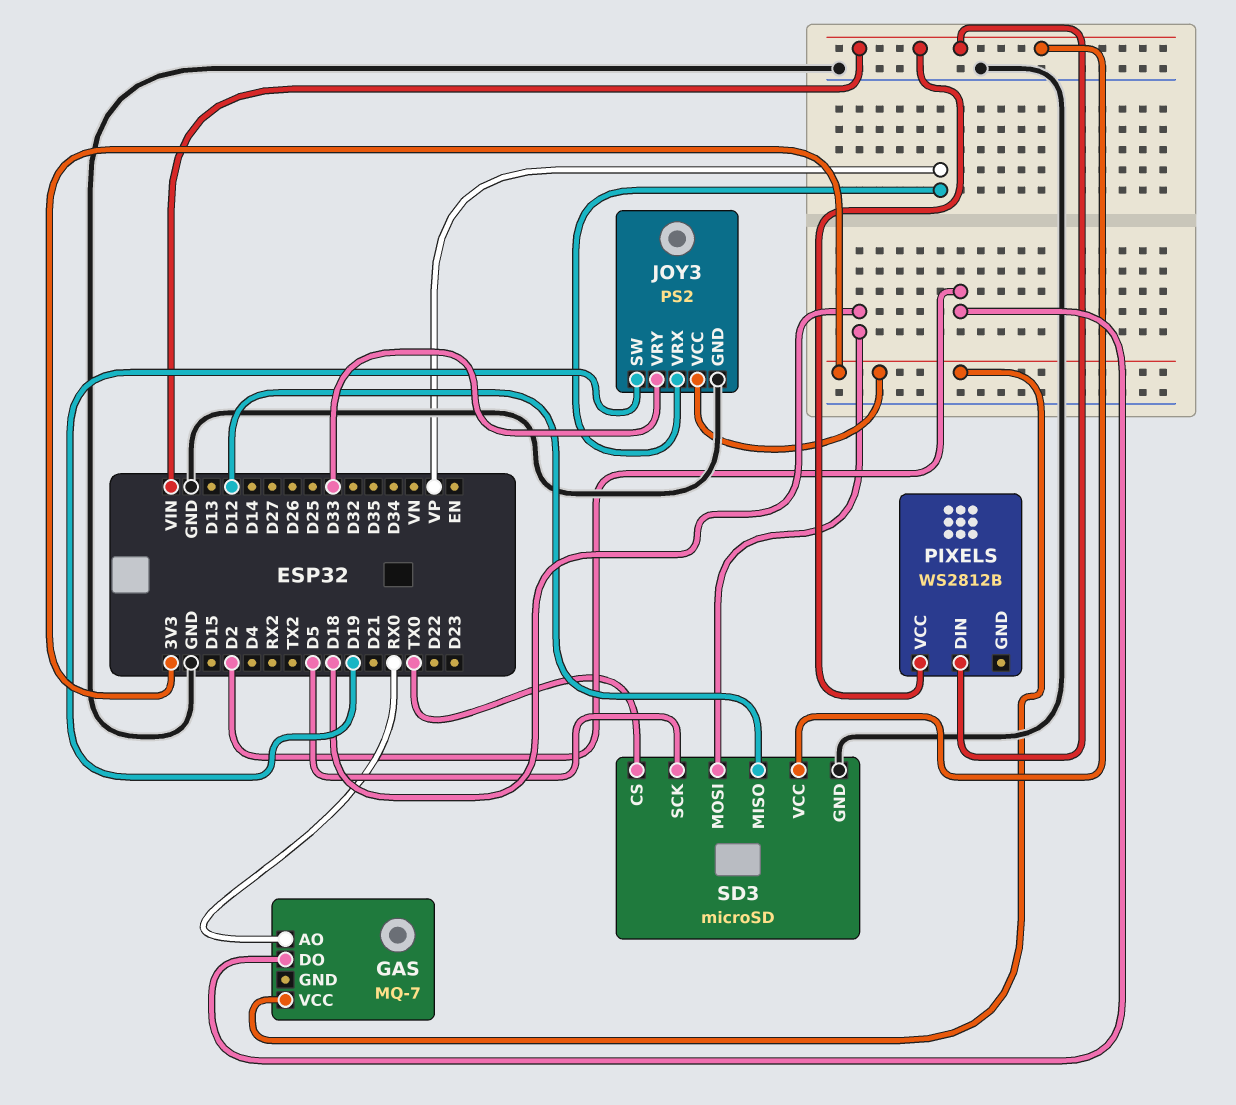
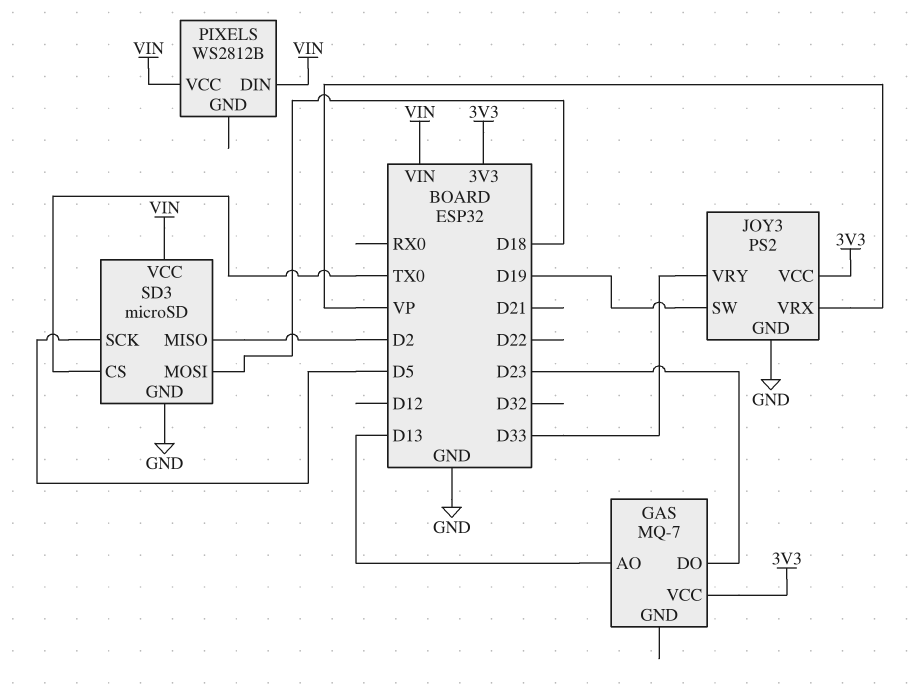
GAS pin AO: RX0 -> D13
GAS pin DO: D2 -> D23
SD3 pin MISO: D12 -> D2

